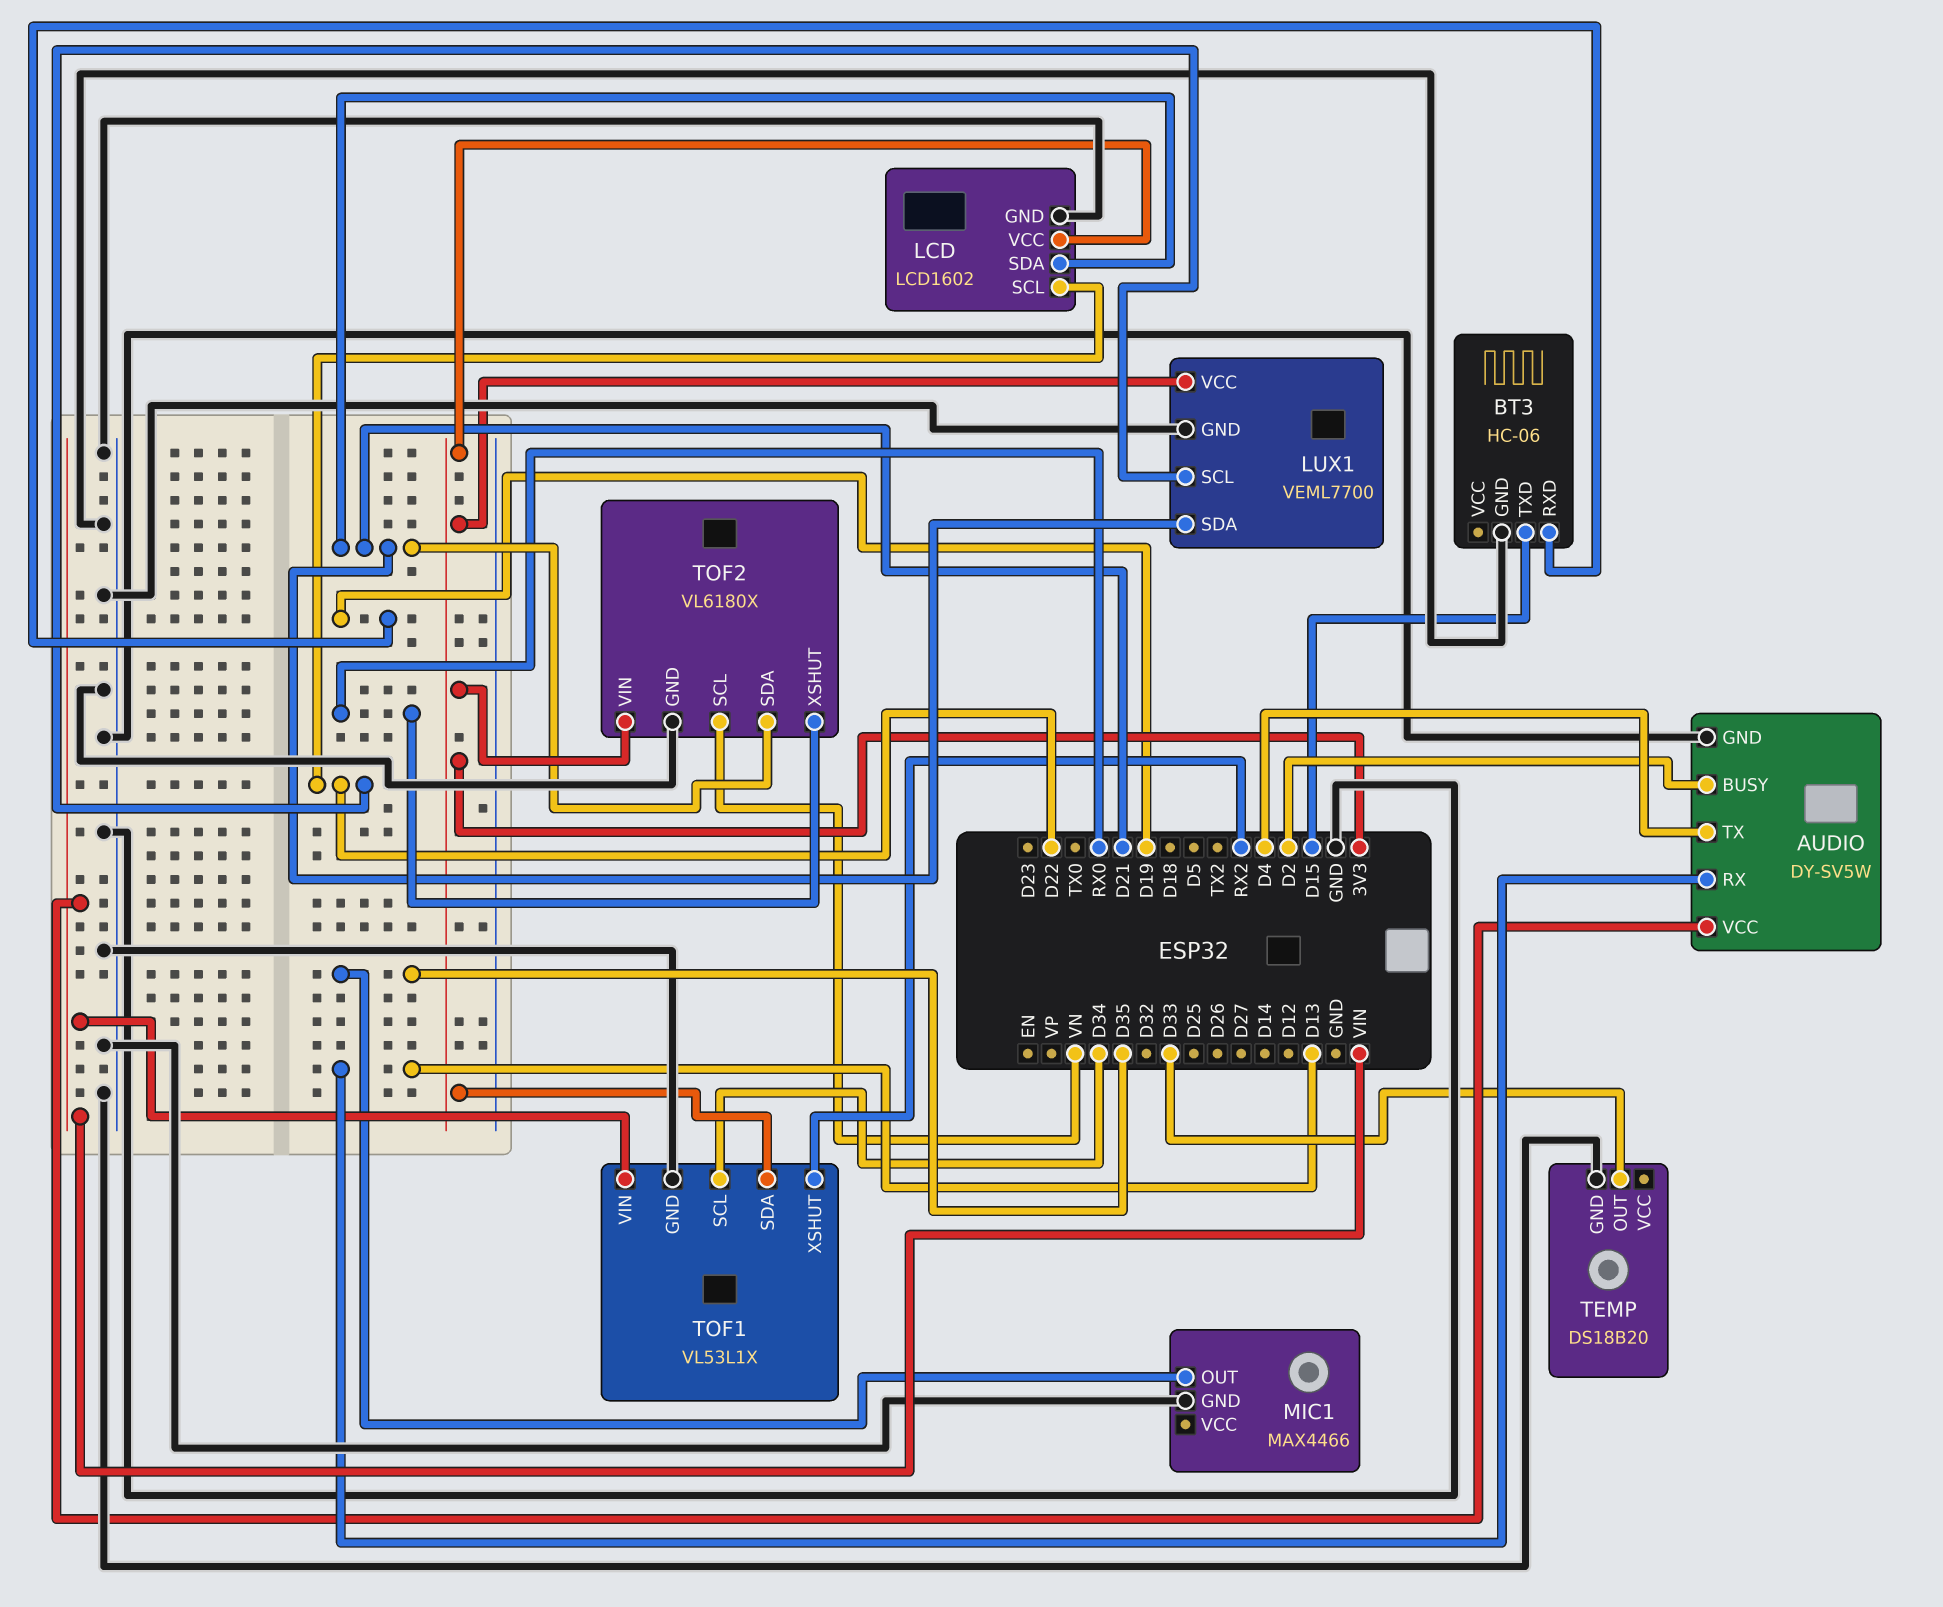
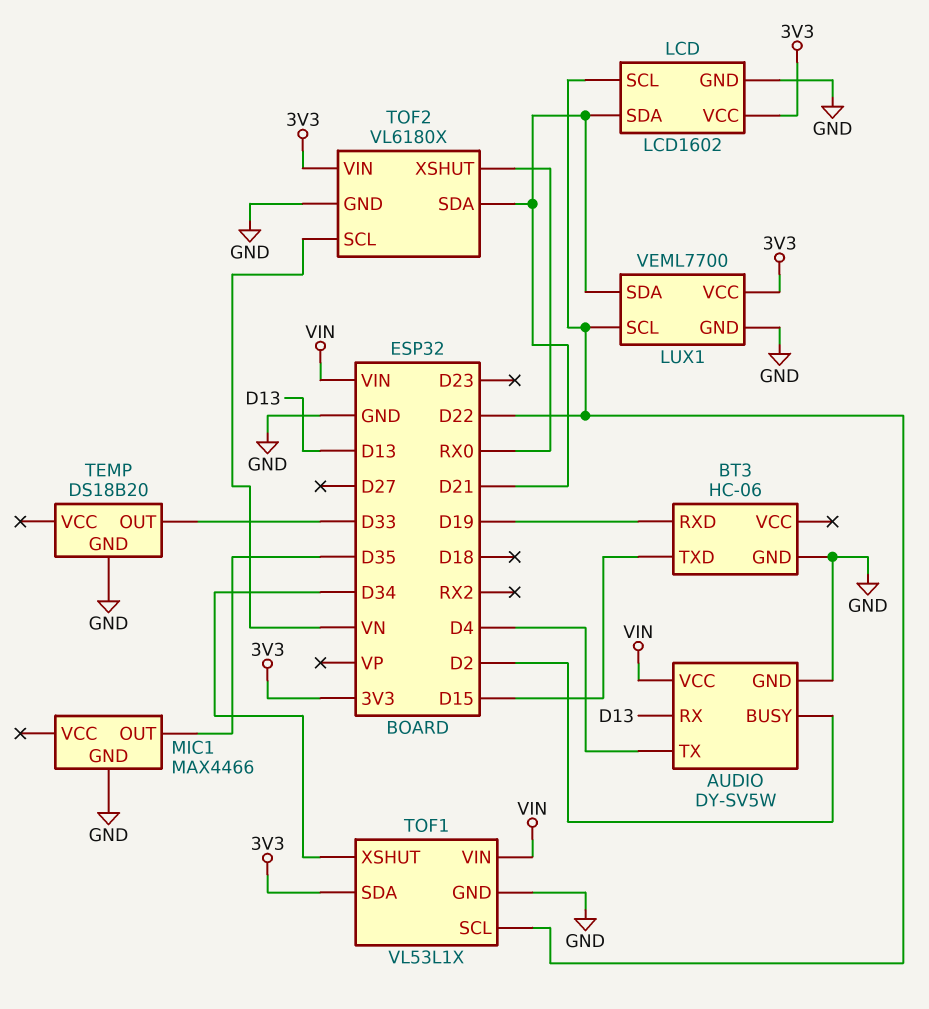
TOF1 pin SCL: D34 -> D22
TOF1 pin XSHUT: RX2 -> D34

